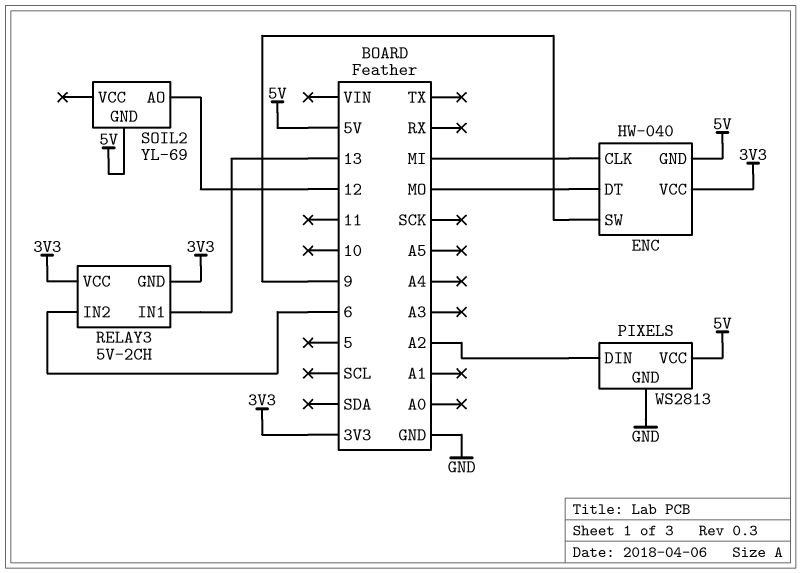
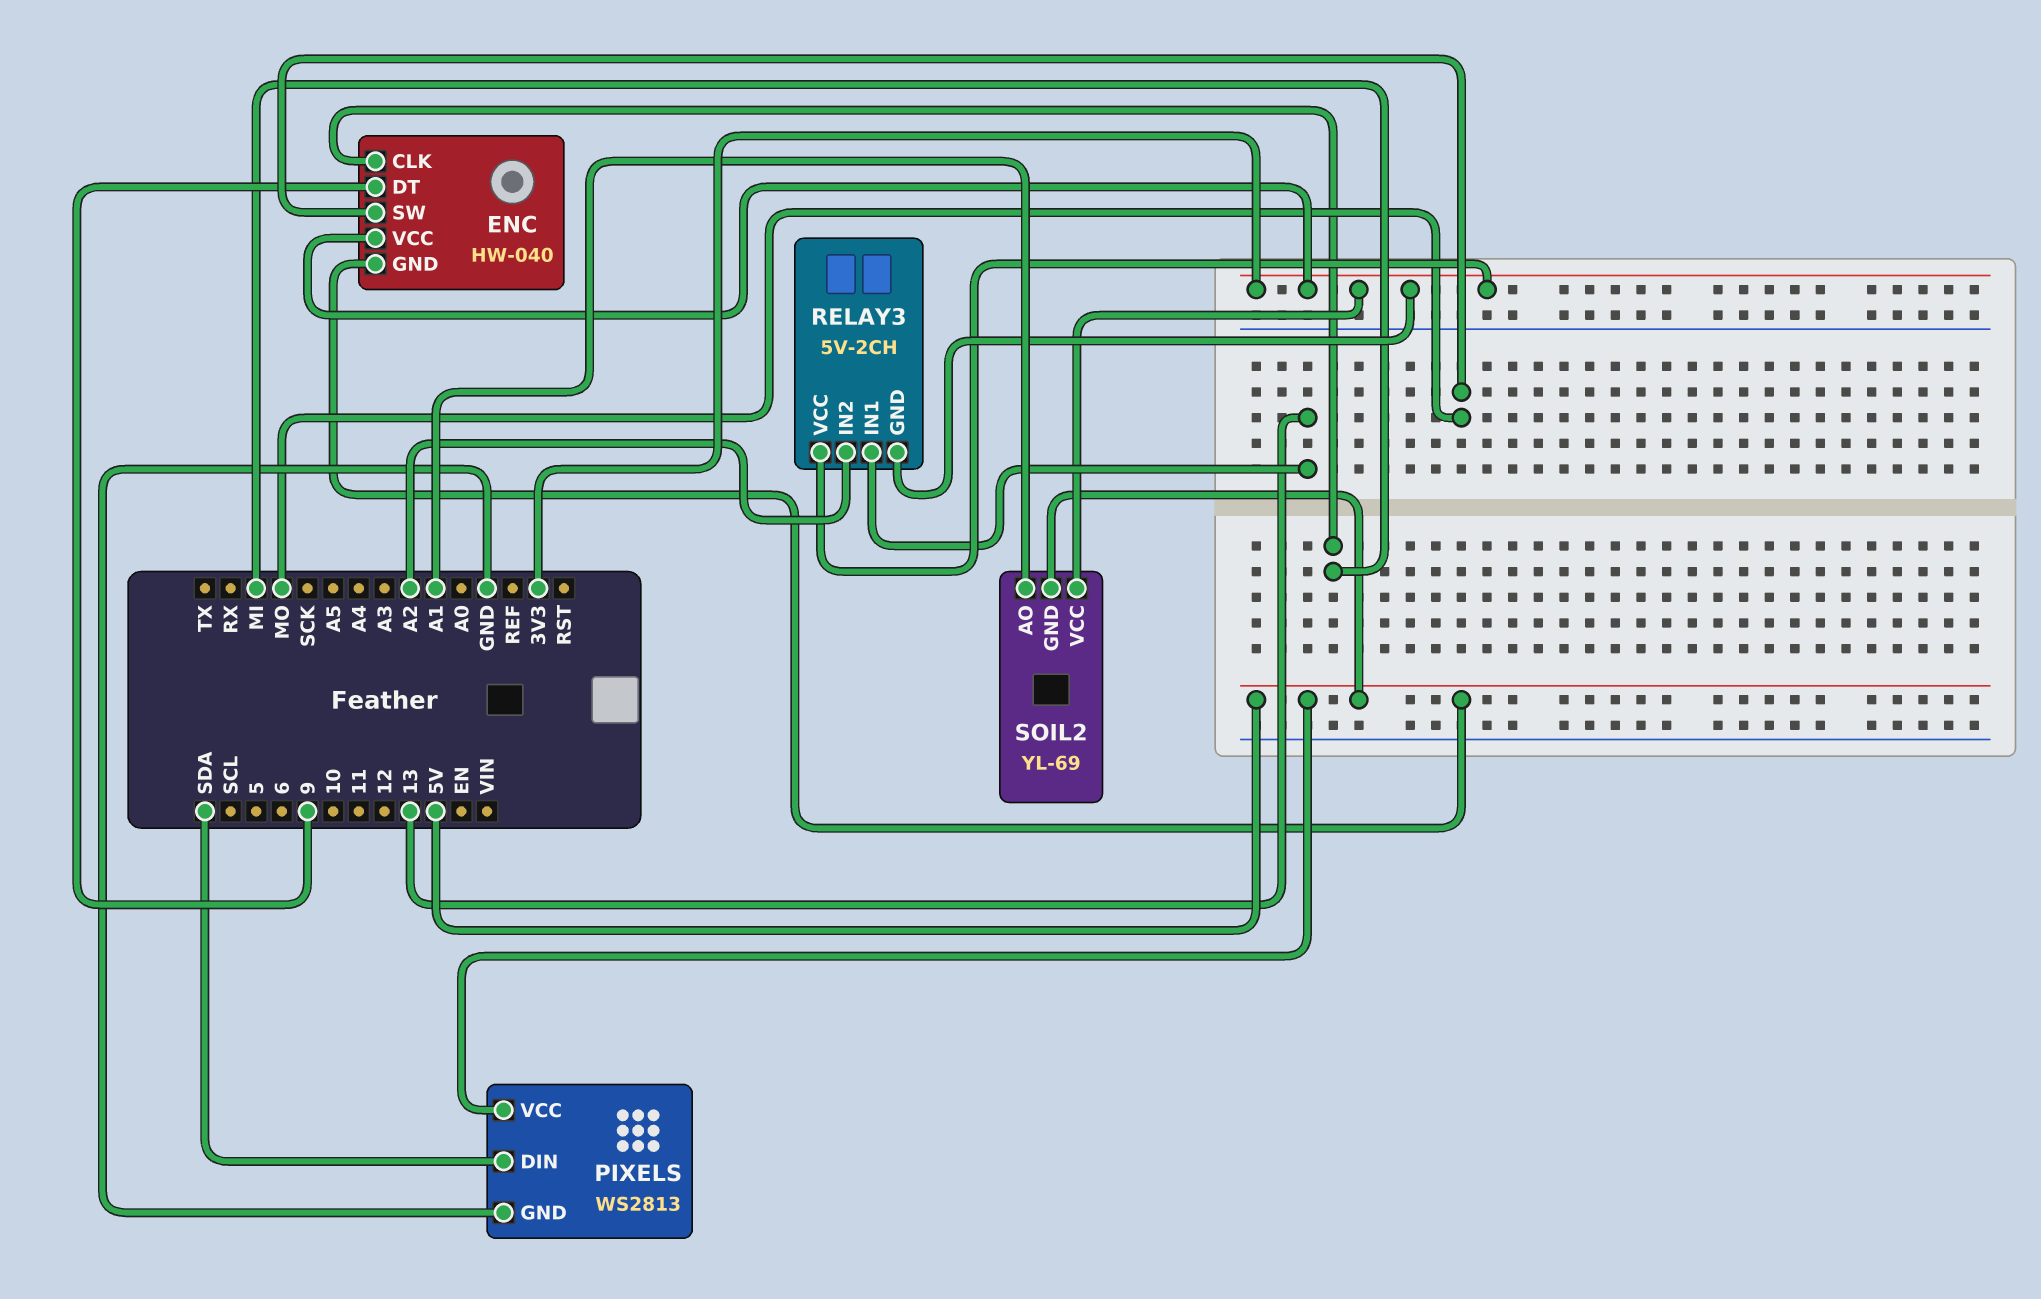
ENC pin DT: MO -> 9
ENC pin SW: 9 -> MO
PIXELS pin DIN: A2 -> SDA
RELAY3 pin IN2: 6 -> A2
SOIL2 pin AO: 12 -> A1
SOIL2 pin VCC: none -> 3V3

